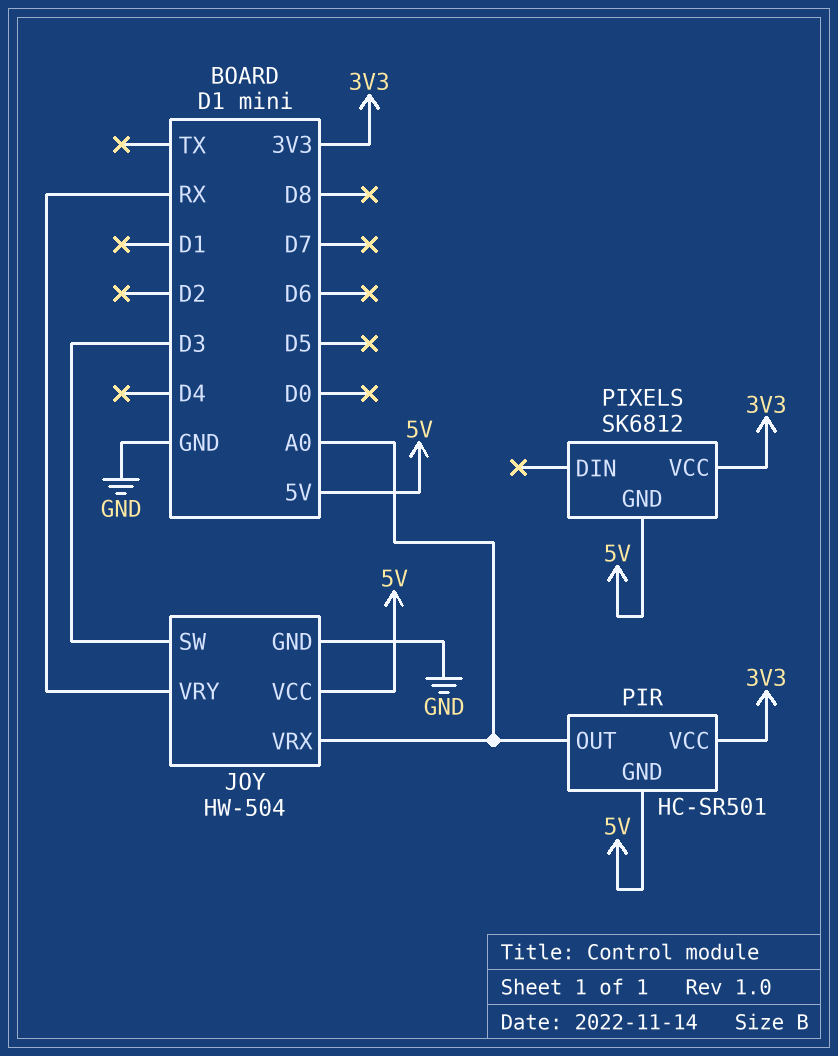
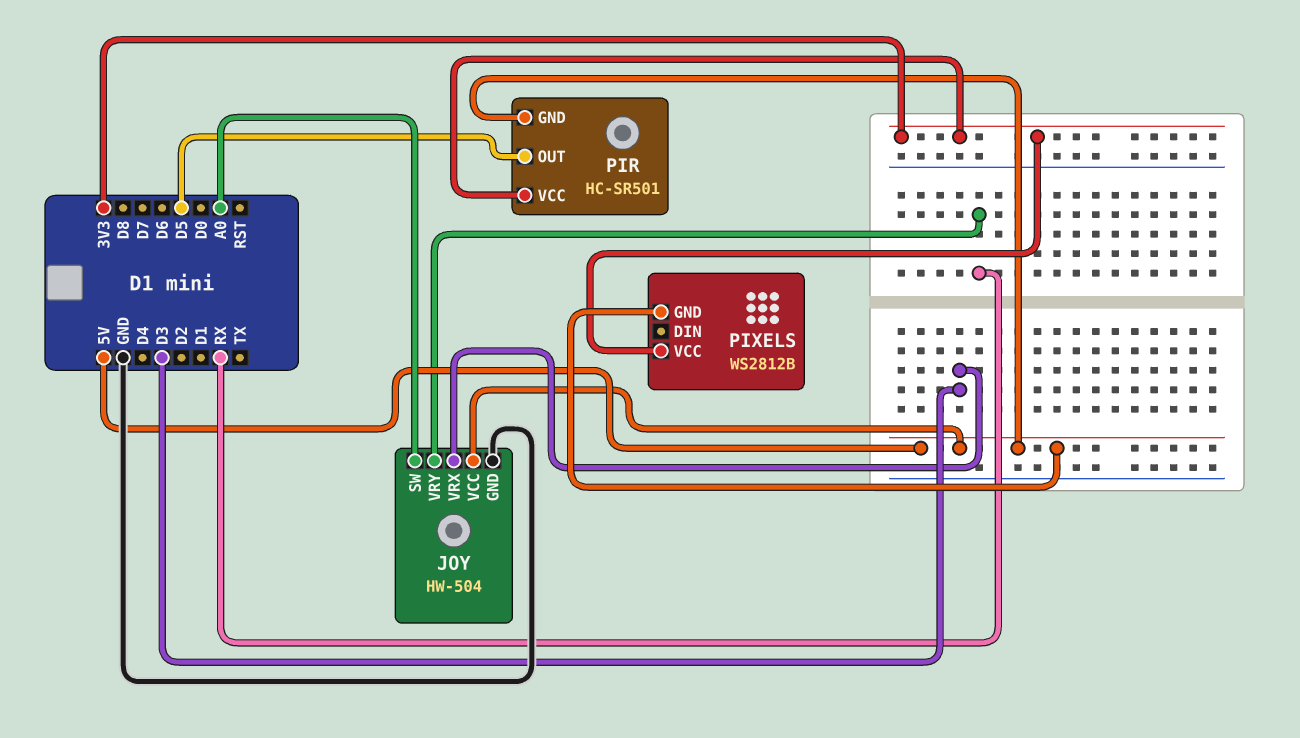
JOY pin SW: D3 -> A0
JOY pin VRX: A0 -> D3
PIR pin OUT: A0 -> D5
PIXELS: SK6812 -> WS2812B

